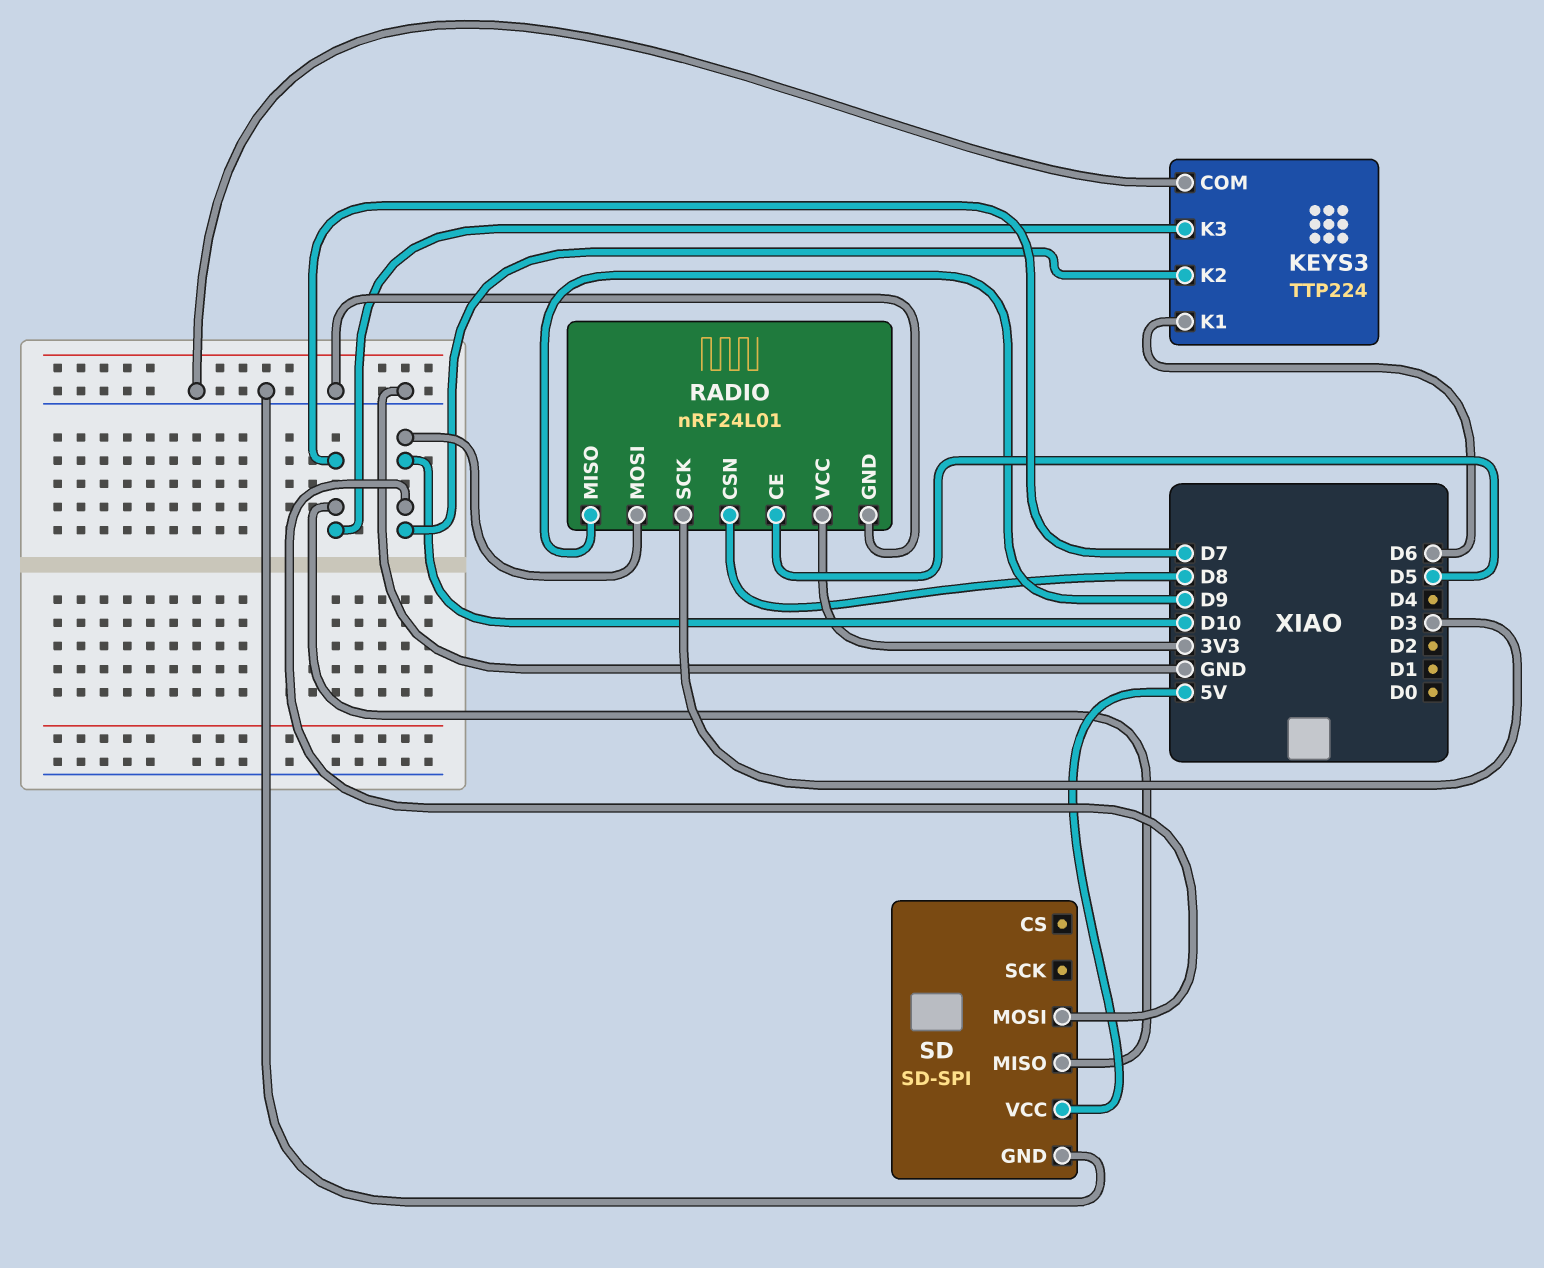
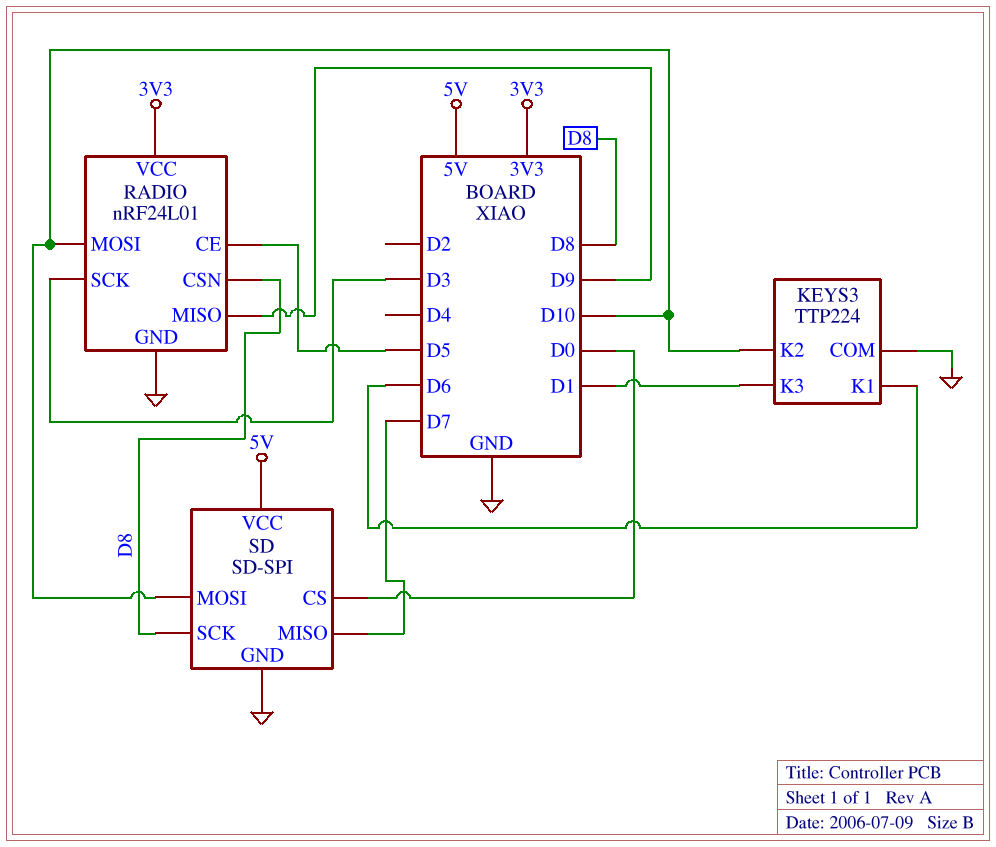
KEYS3 pin K3: D7 -> D1
SD pin CS: none -> D0
SD pin SCK: none -> D8

